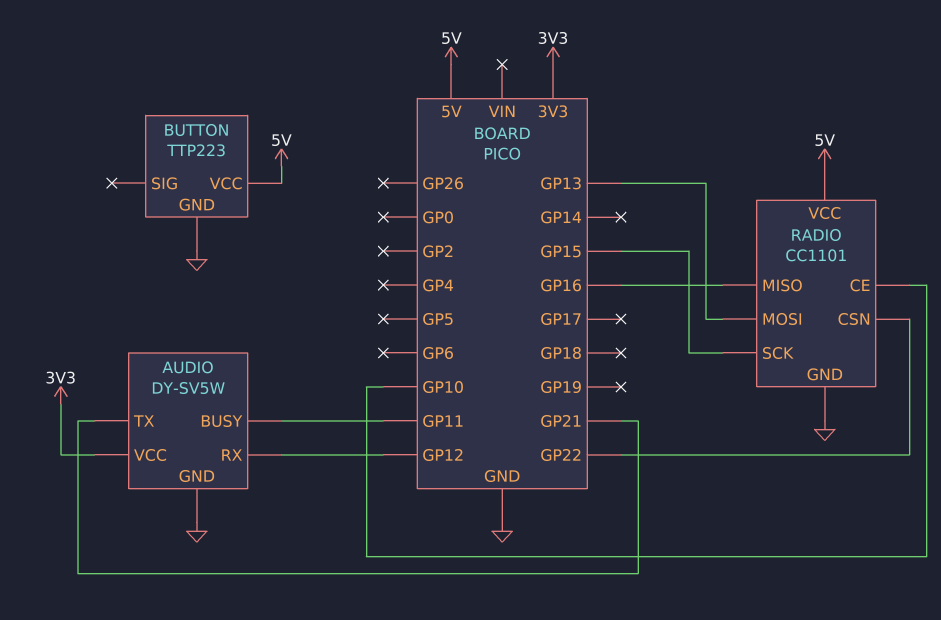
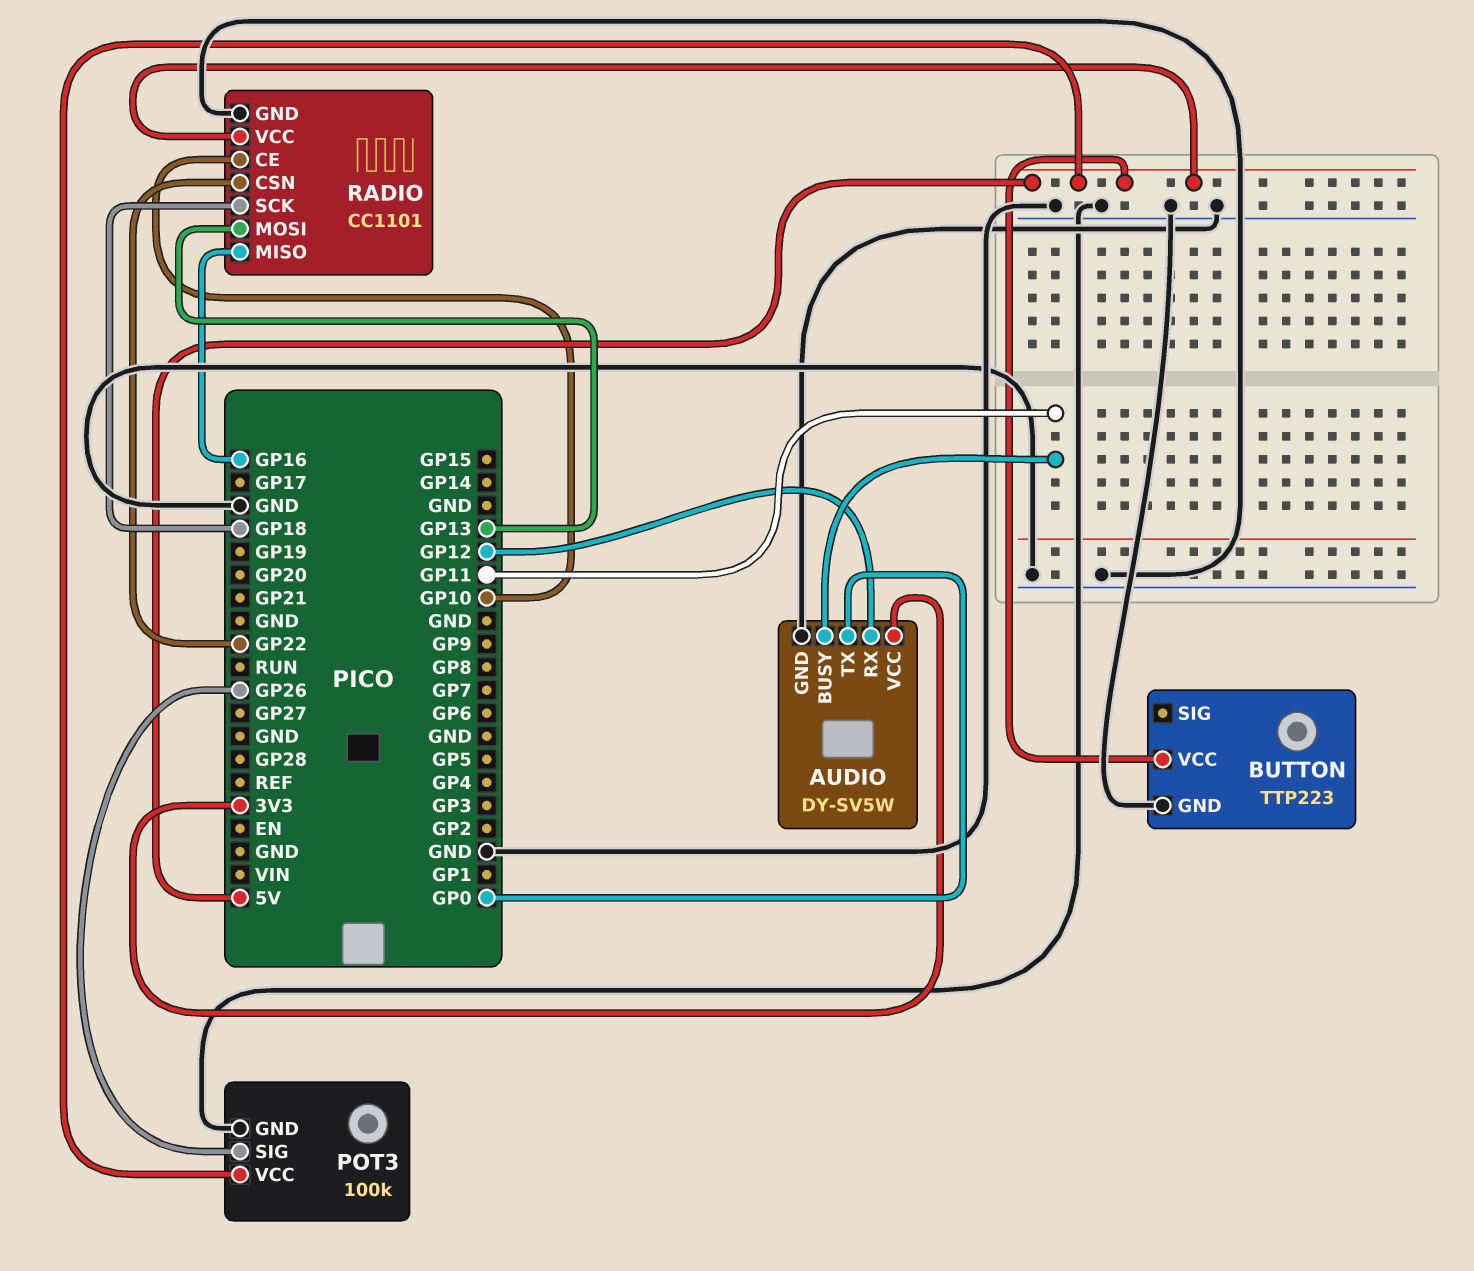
AUDIO pin TX: GP21 -> GP0
POT3: none -> 100k
POT3 pin GND: none -> GND
POT3 pin SIG: none -> GP26
POT3 pin VCC: none -> 5V
RADIO pin SCK: GP15 -> GP18

